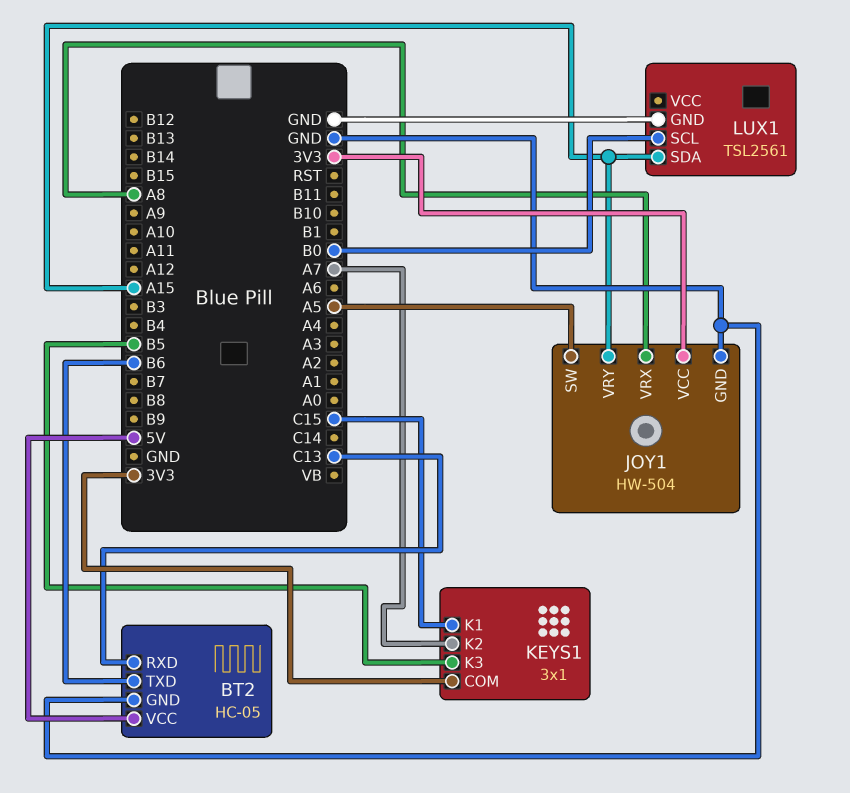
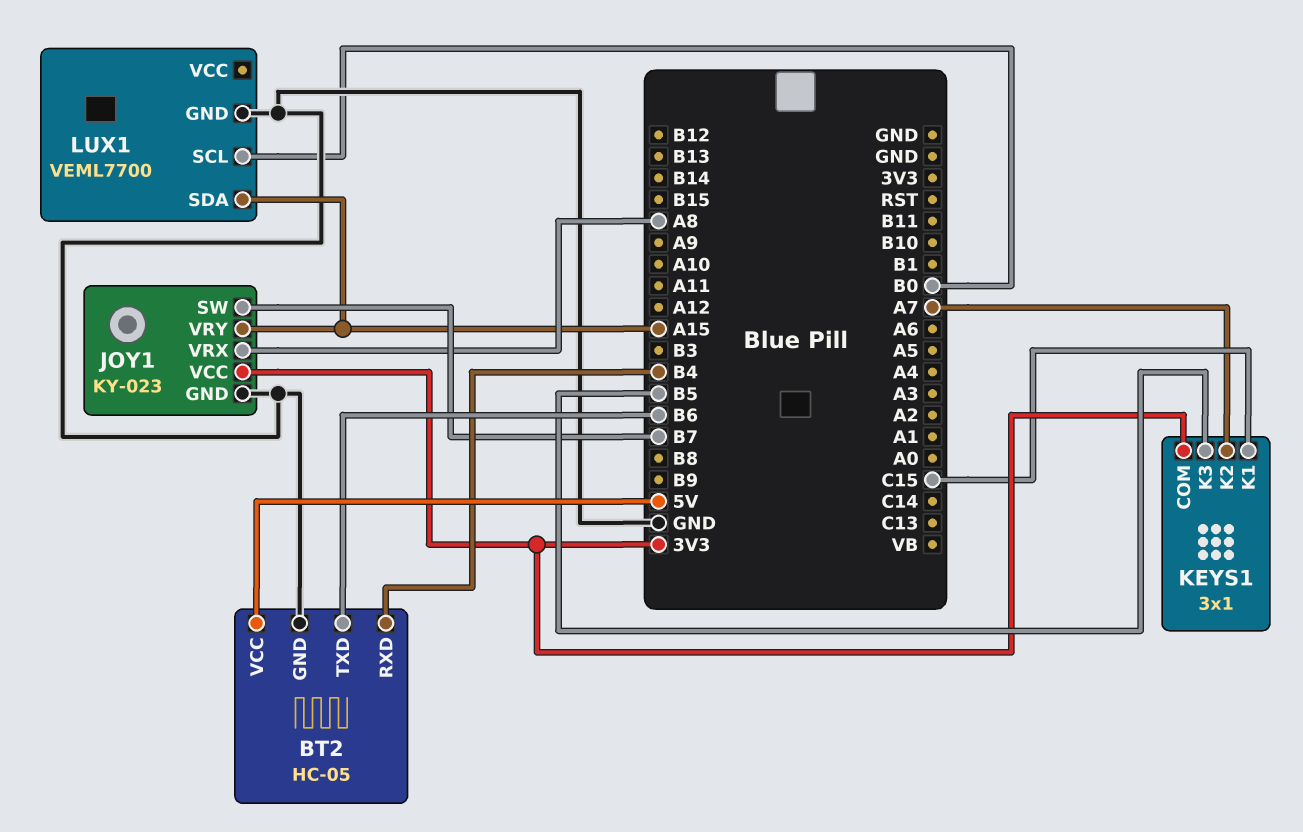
BT2 pin RXD: C13 -> B4
JOY1: HW-504 -> KY-023
JOY1 pin SW: A5 -> B7
LUX1: TSL2561 -> VEML7700

